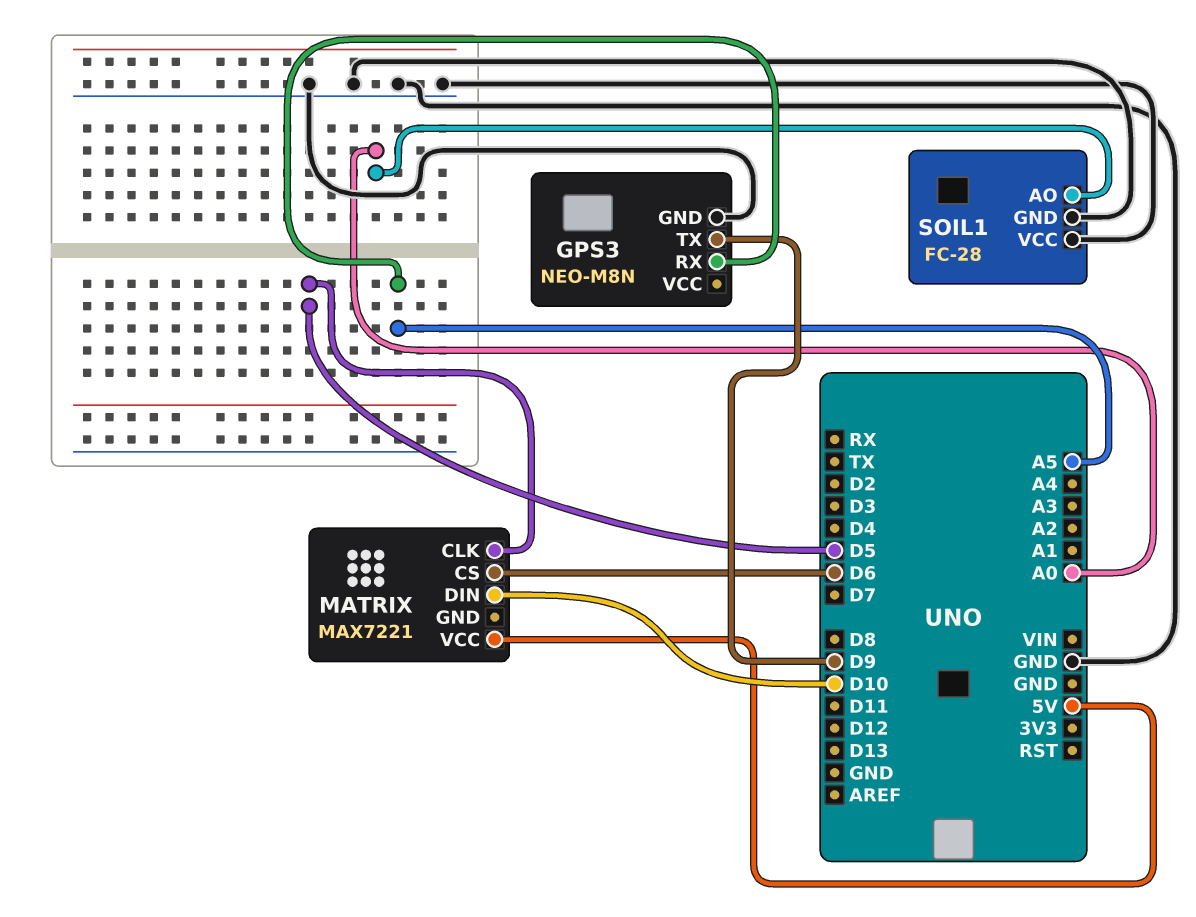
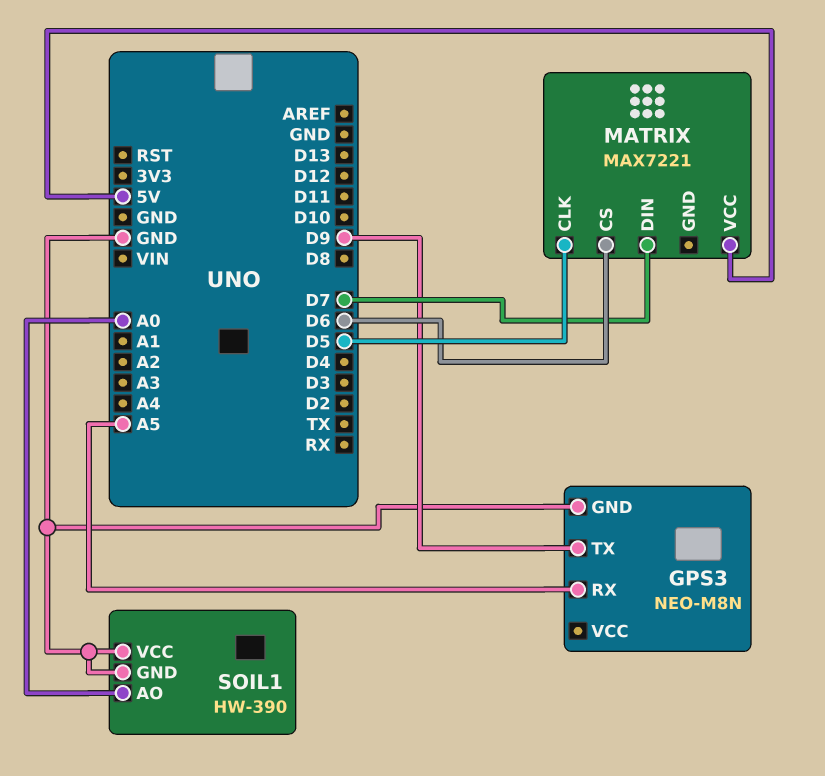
MATRIX pin DIN: D10 -> D7
SOIL1: FC-28 -> HW-390

